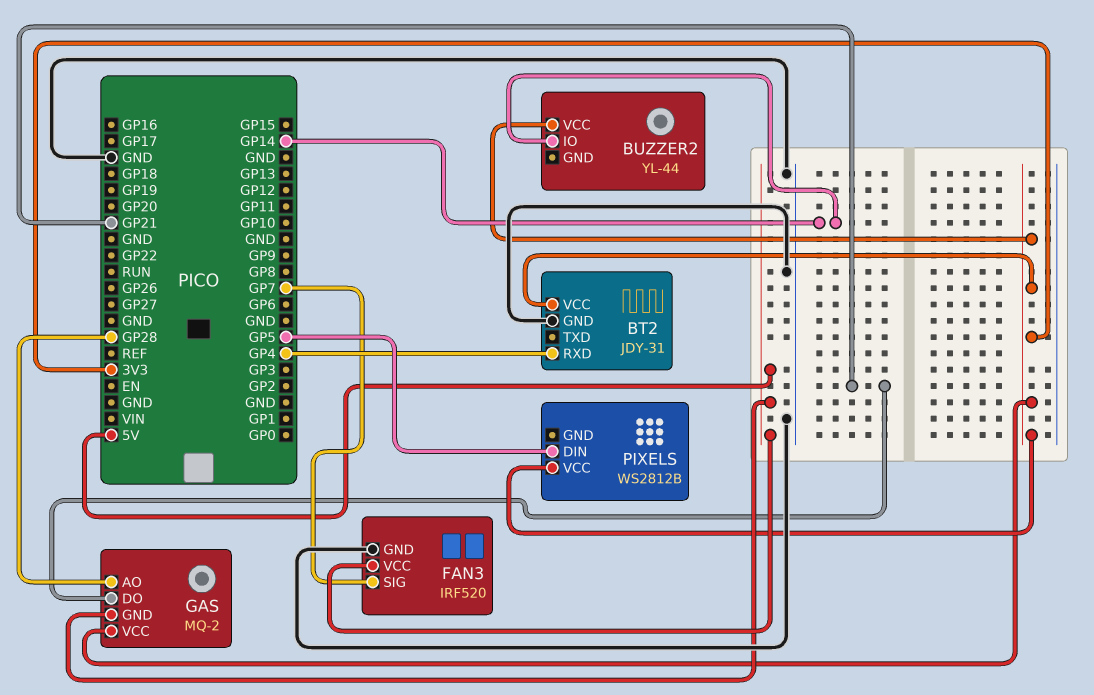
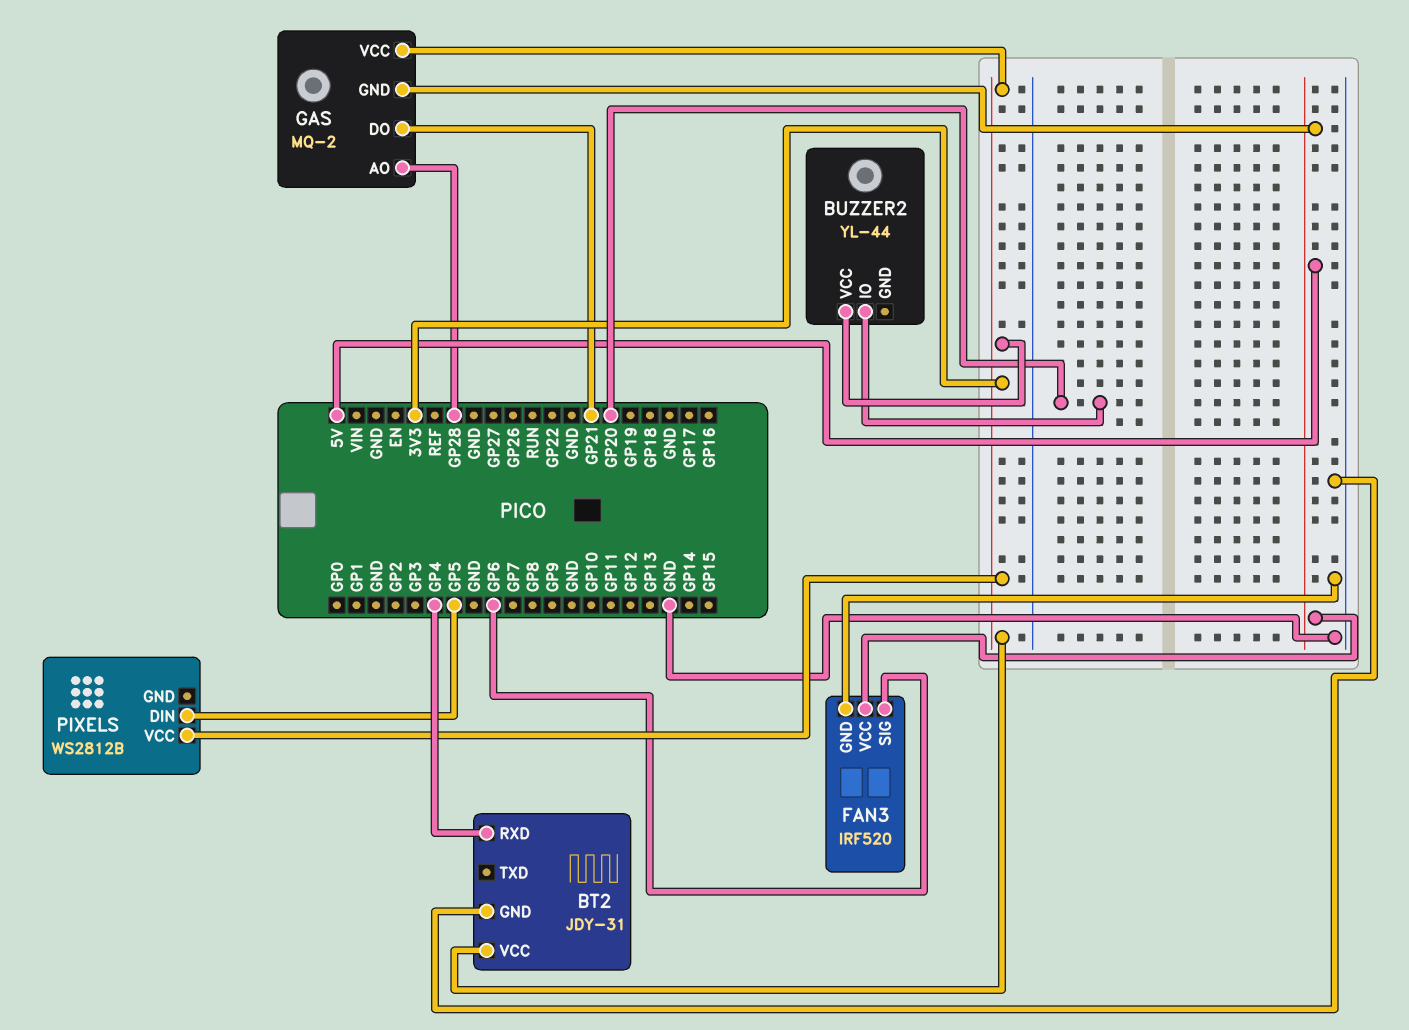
BUZZER2 pin IO: GP14 -> GP20
FAN3 pin SIG: GP7 -> GP6

